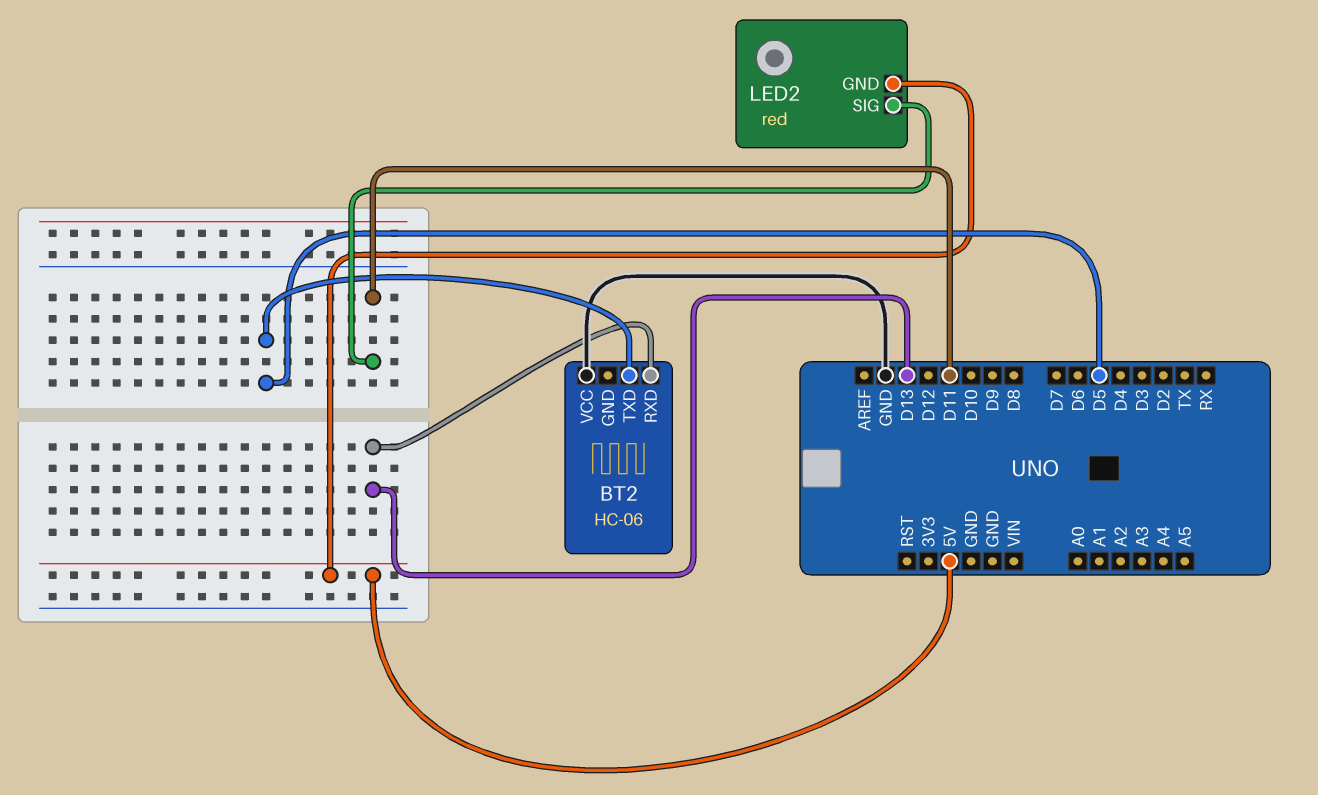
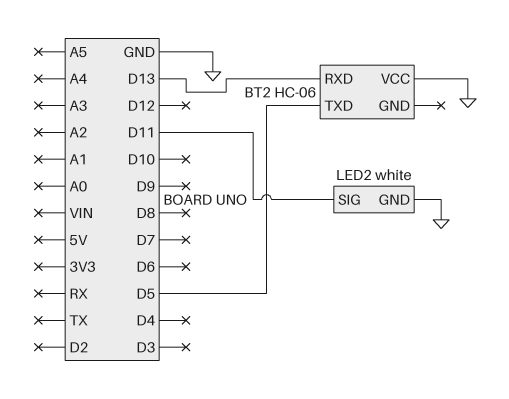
LED2: red -> white
LED2 pin GND: 5V -> GND

